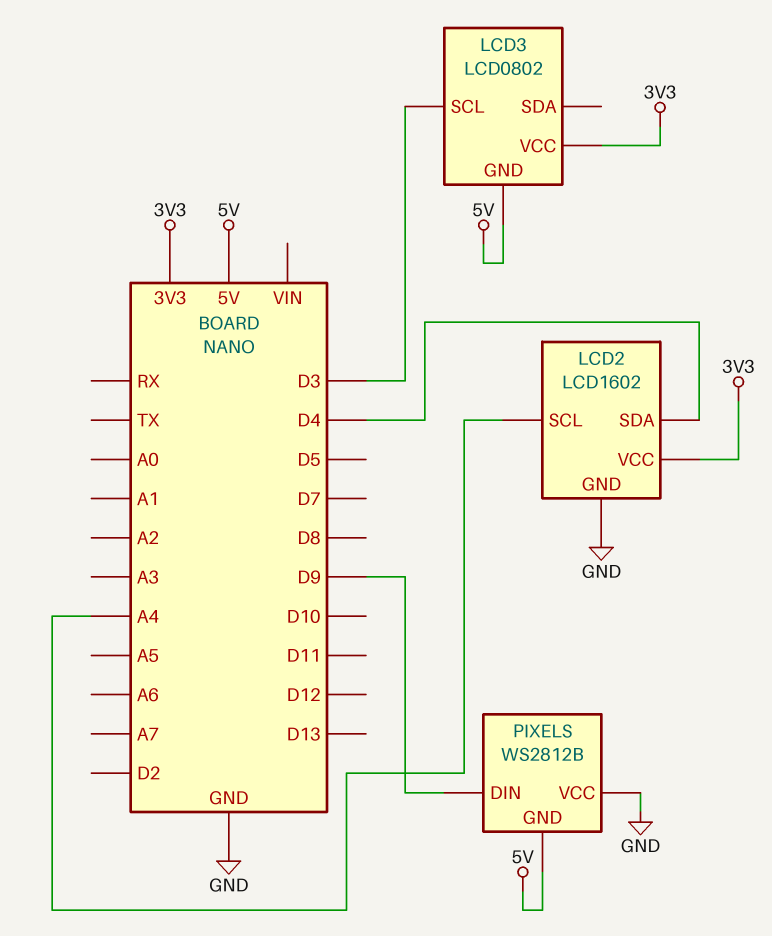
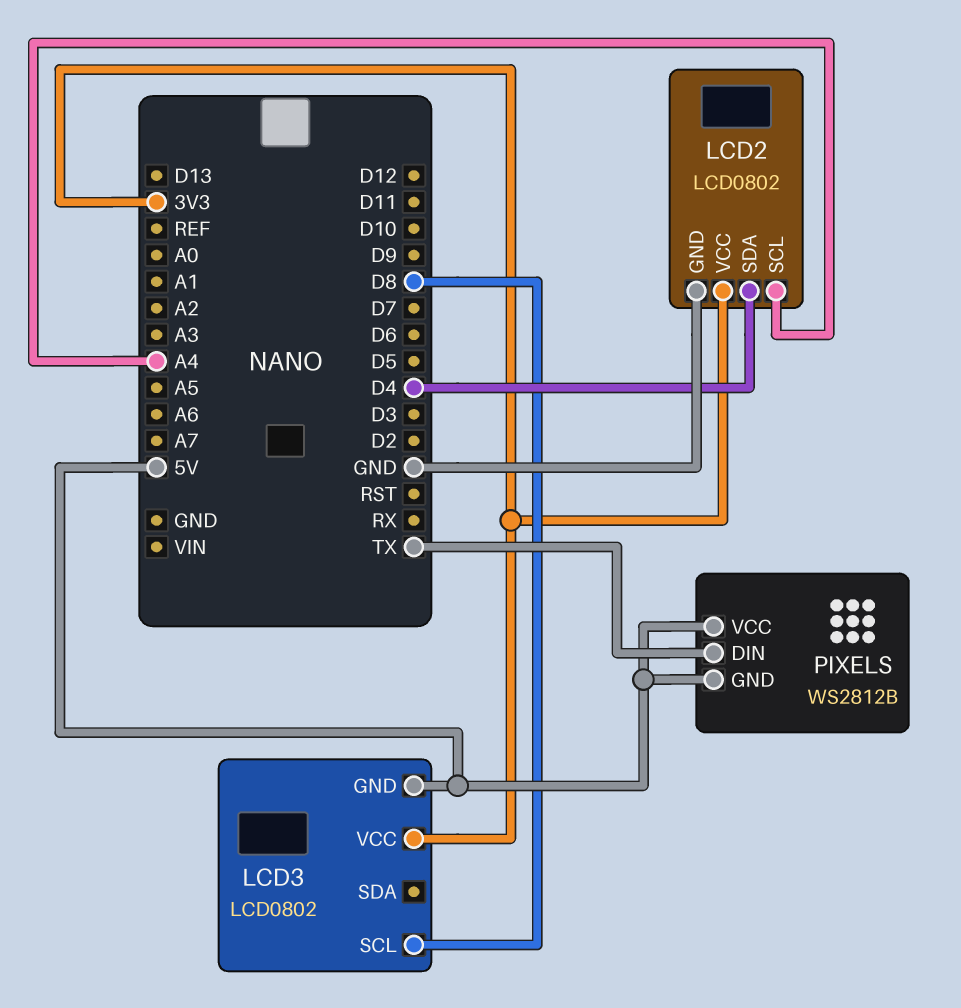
LCD2: LCD1602 -> LCD0802
LCD3 pin SCL: D3 -> D8
PIXELS pin DIN: D9 -> TX
PIXELS pin VCC: GND -> 5V

